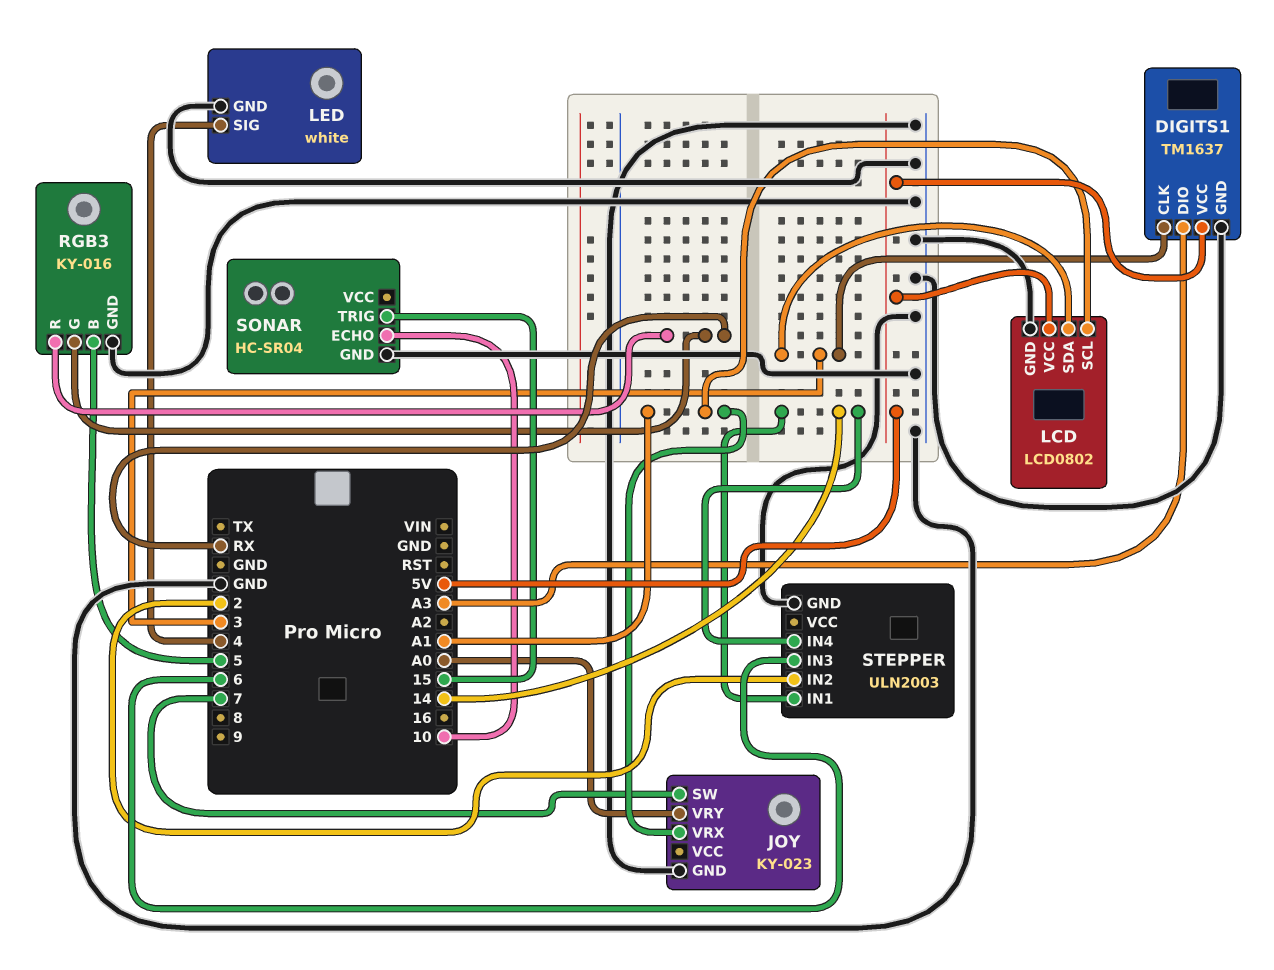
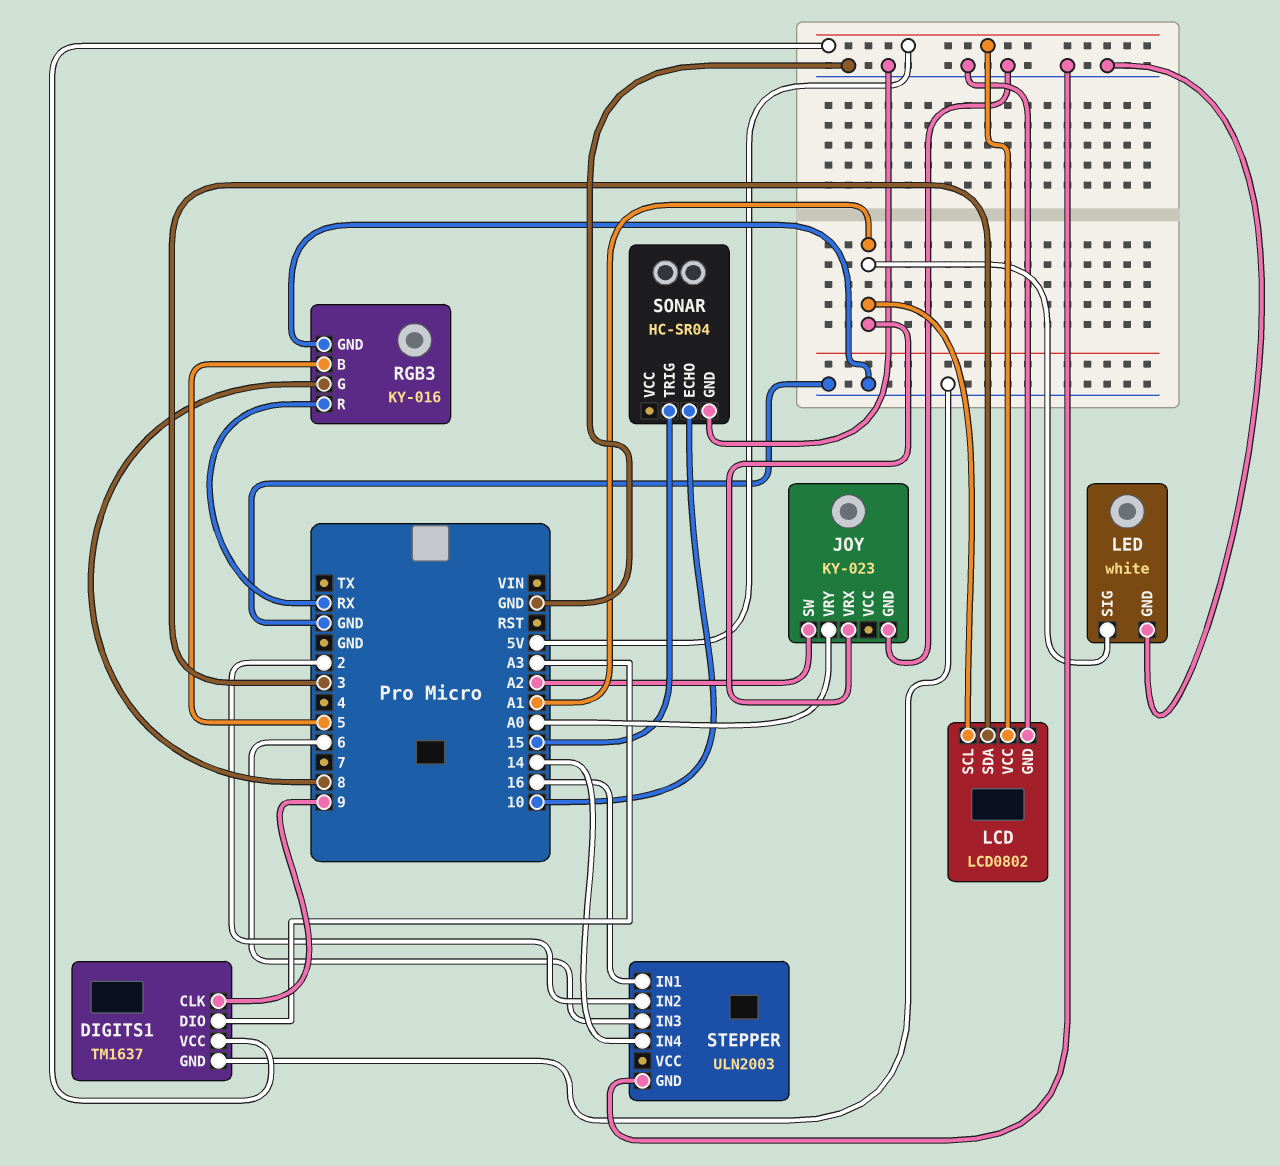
DIGITS1 pin CLK: 3 -> 9
JOY pin SW: 7 -> A2
LED pin SIG: 4 -> A1
RGB3 pin G: RX -> 8
STEPPER pin IN1: 14 -> 16

